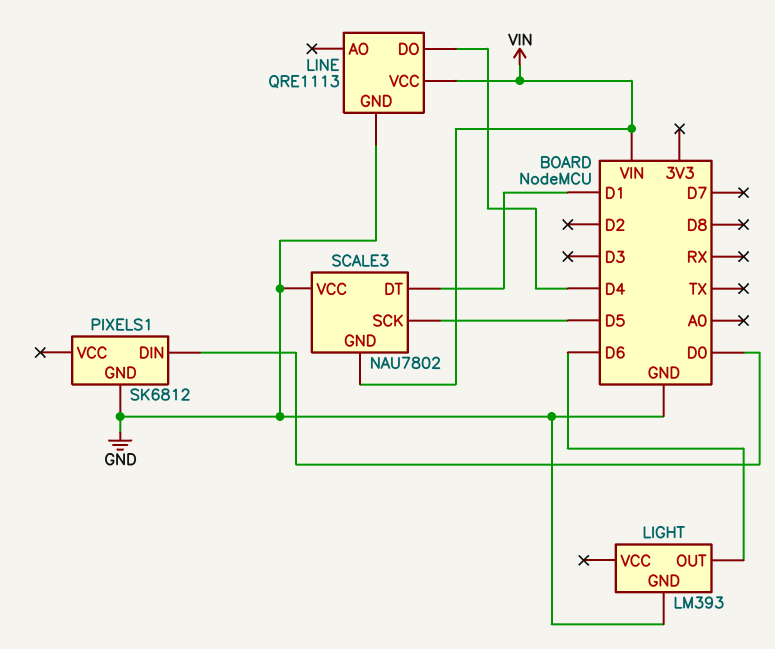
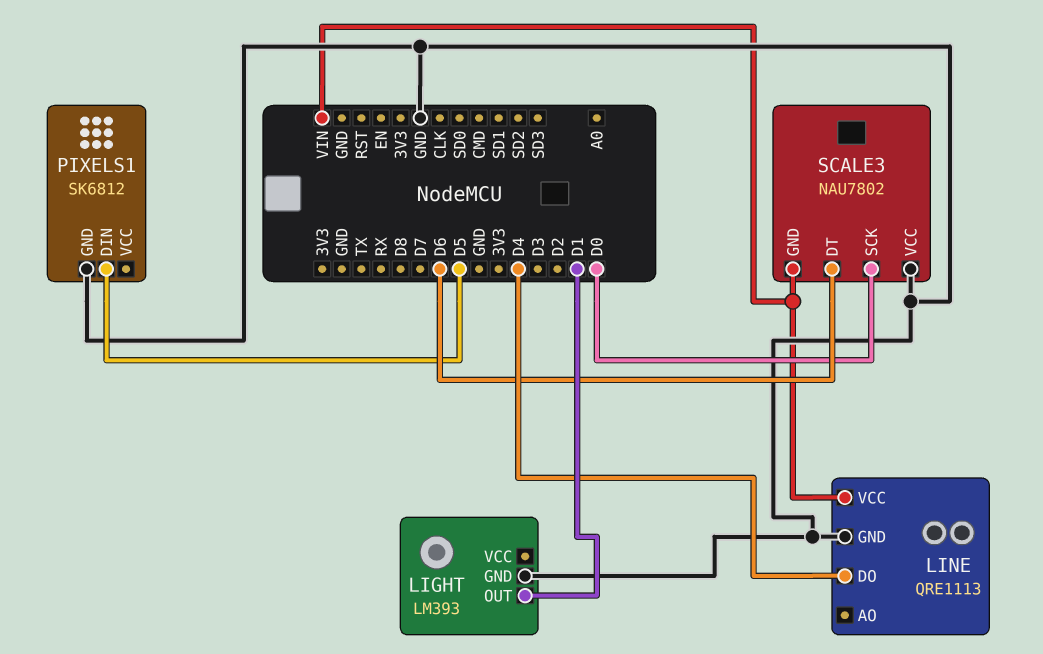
LIGHT pin OUT: D6 -> D1
PIXELS1 pin DIN: D0 -> D5
SCALE3 pin DT: D1 -> D6
SCALE3 pin SCK: D5 -> D0

